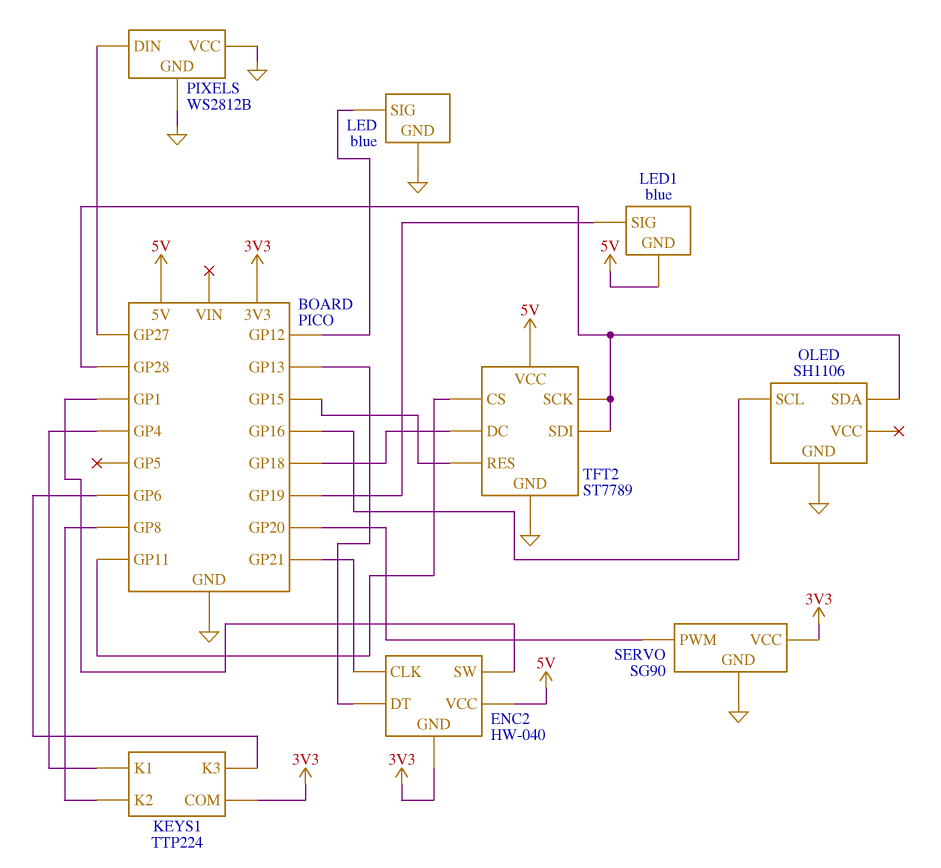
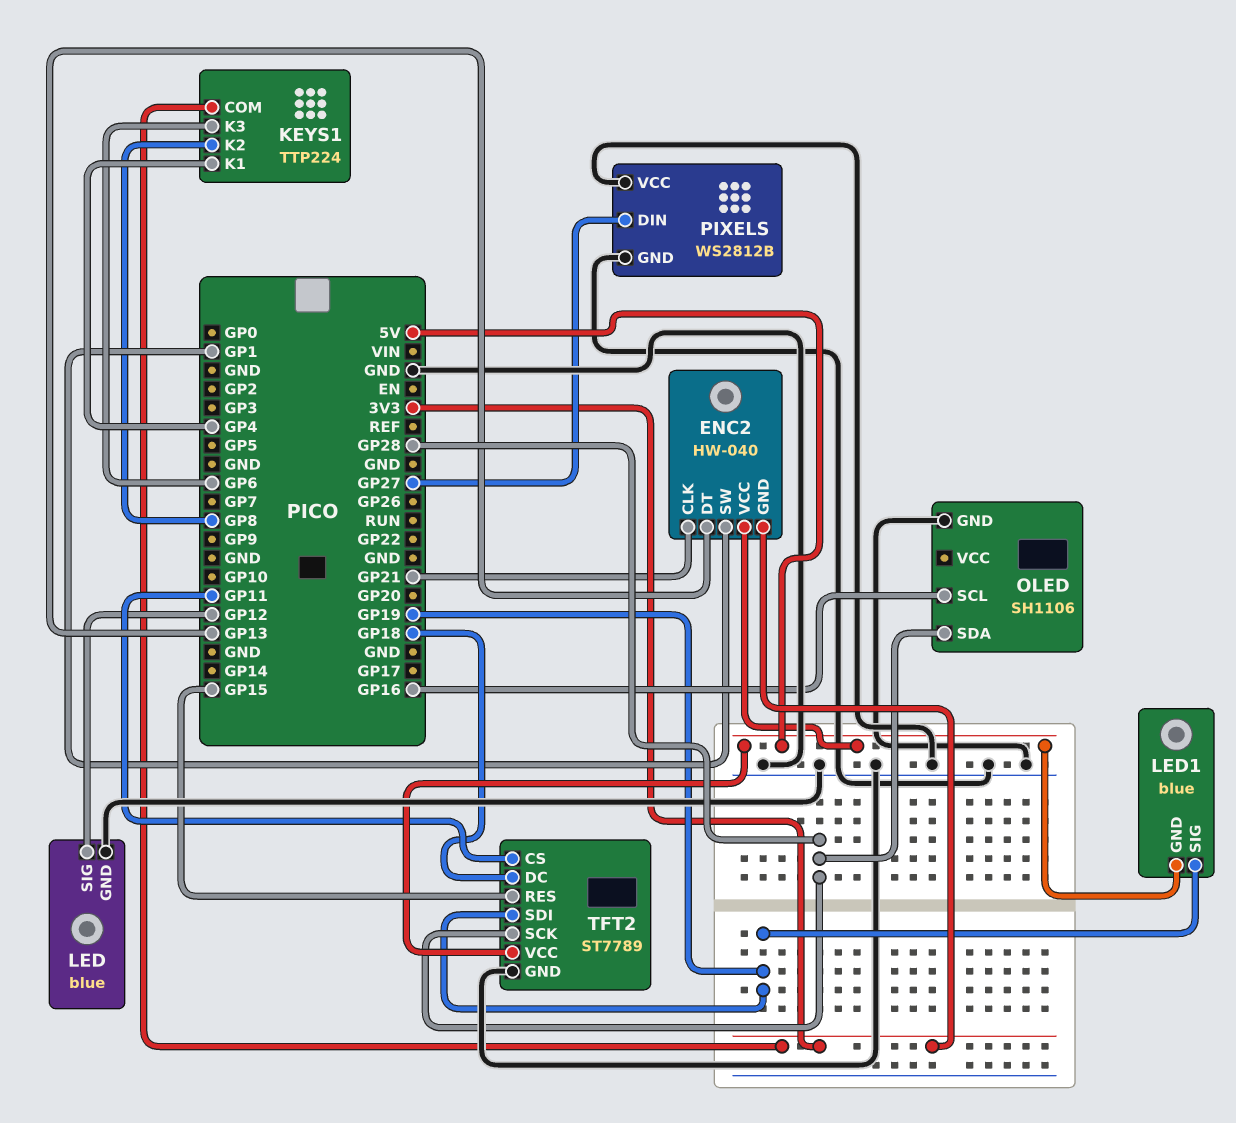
SERVO: SG90 -> none
SERVO pin GND: GND -> none
SERVO pin PWM: GP20 -> none
SERVO pin VCC: 3V3 -> none
TFT2 pin SDI: GP28 -> GP19

